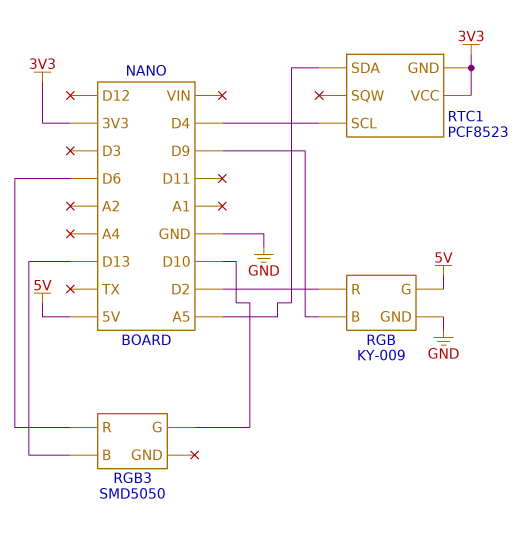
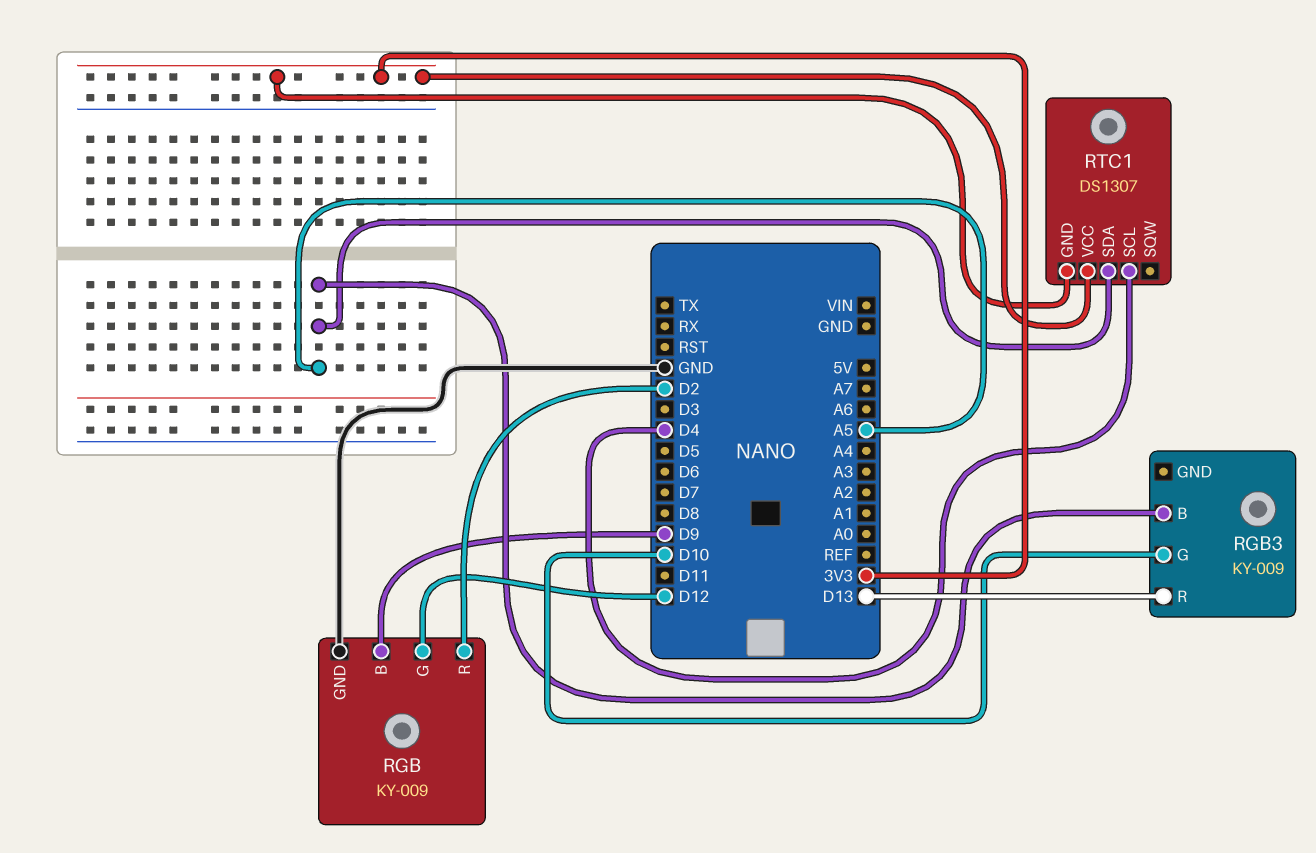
RGB pin G: 5V -> D12
RGB3: SMD5050 -> KY-009
RGB3 pin B: D13 -> A5
RGB3 pin R: D6 -> D13
RTC1: PCF8523 -> DS1307

